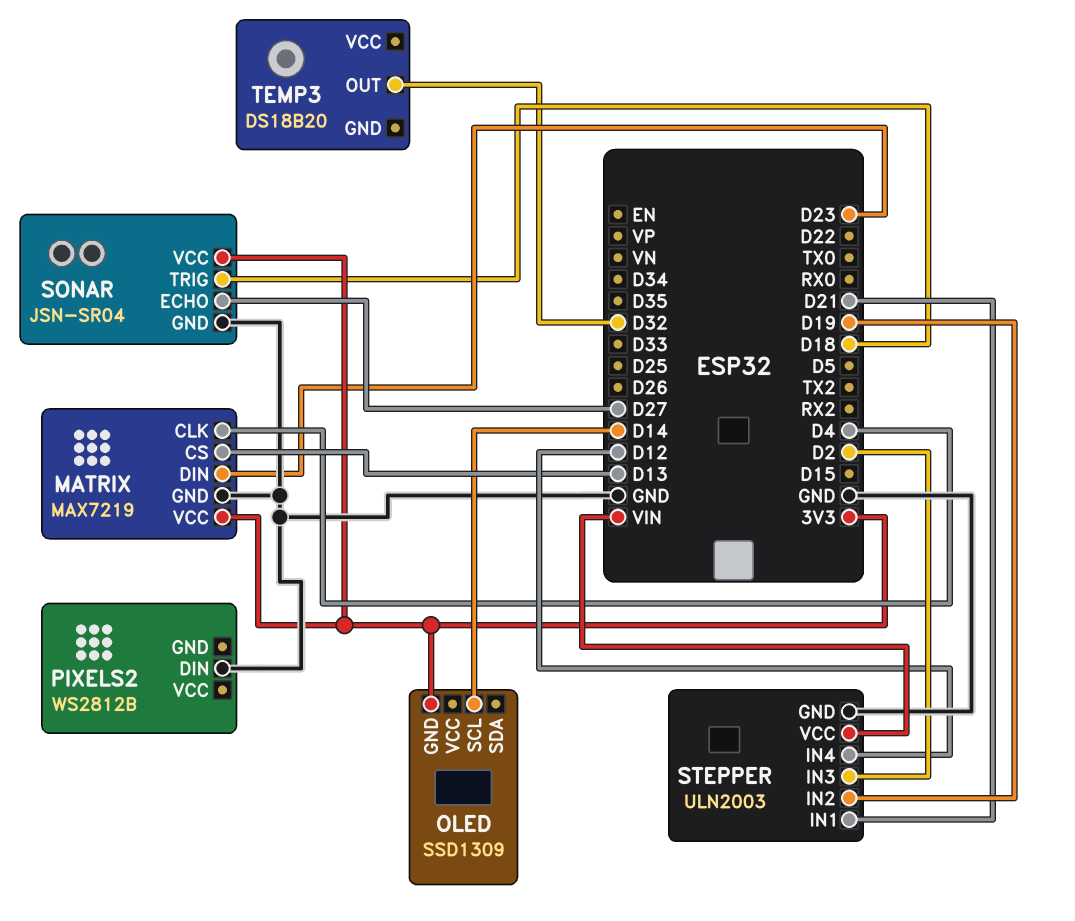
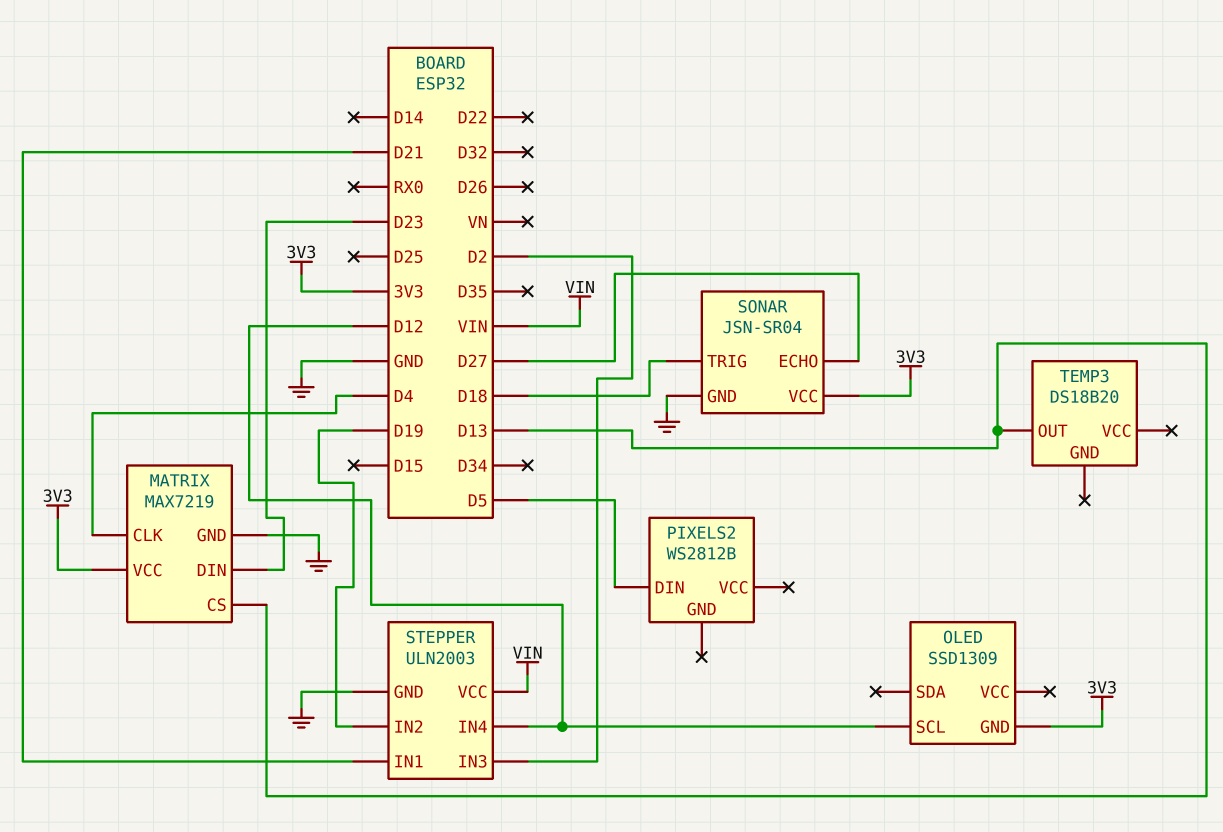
OLED pin SCL: D14 -> D12
PIXELS2 pin DIN: GND -> D5
TEMP3 pin OUT: D32 -> D13

